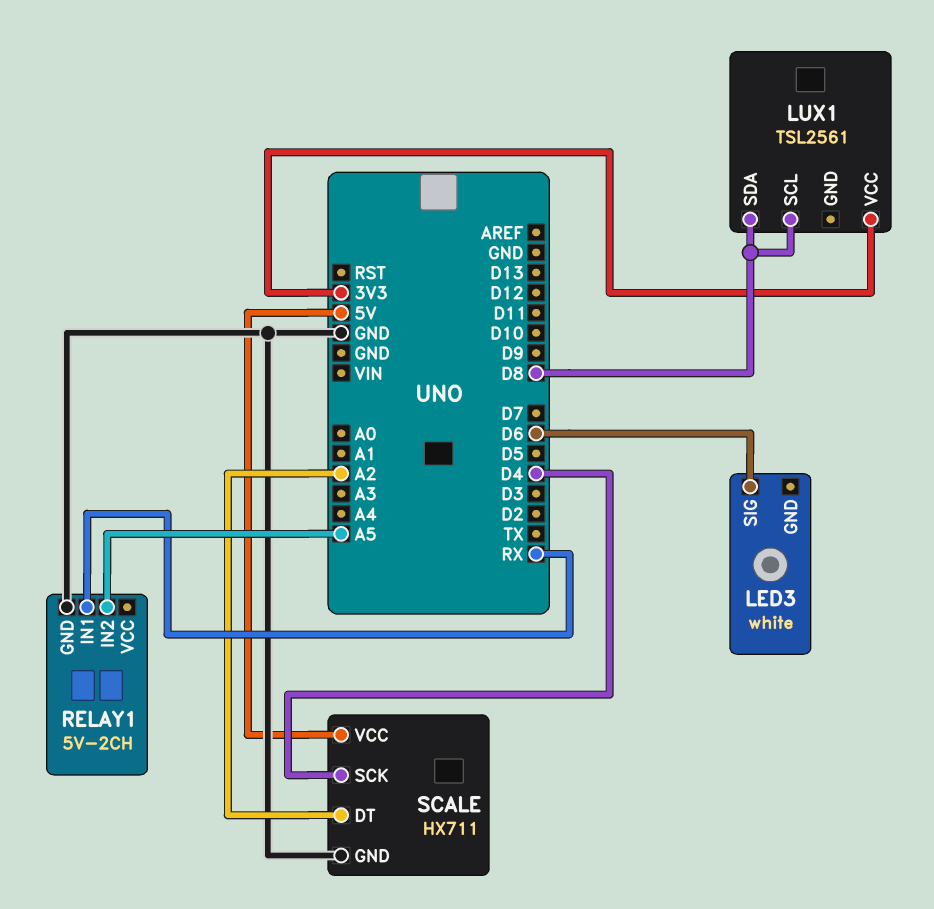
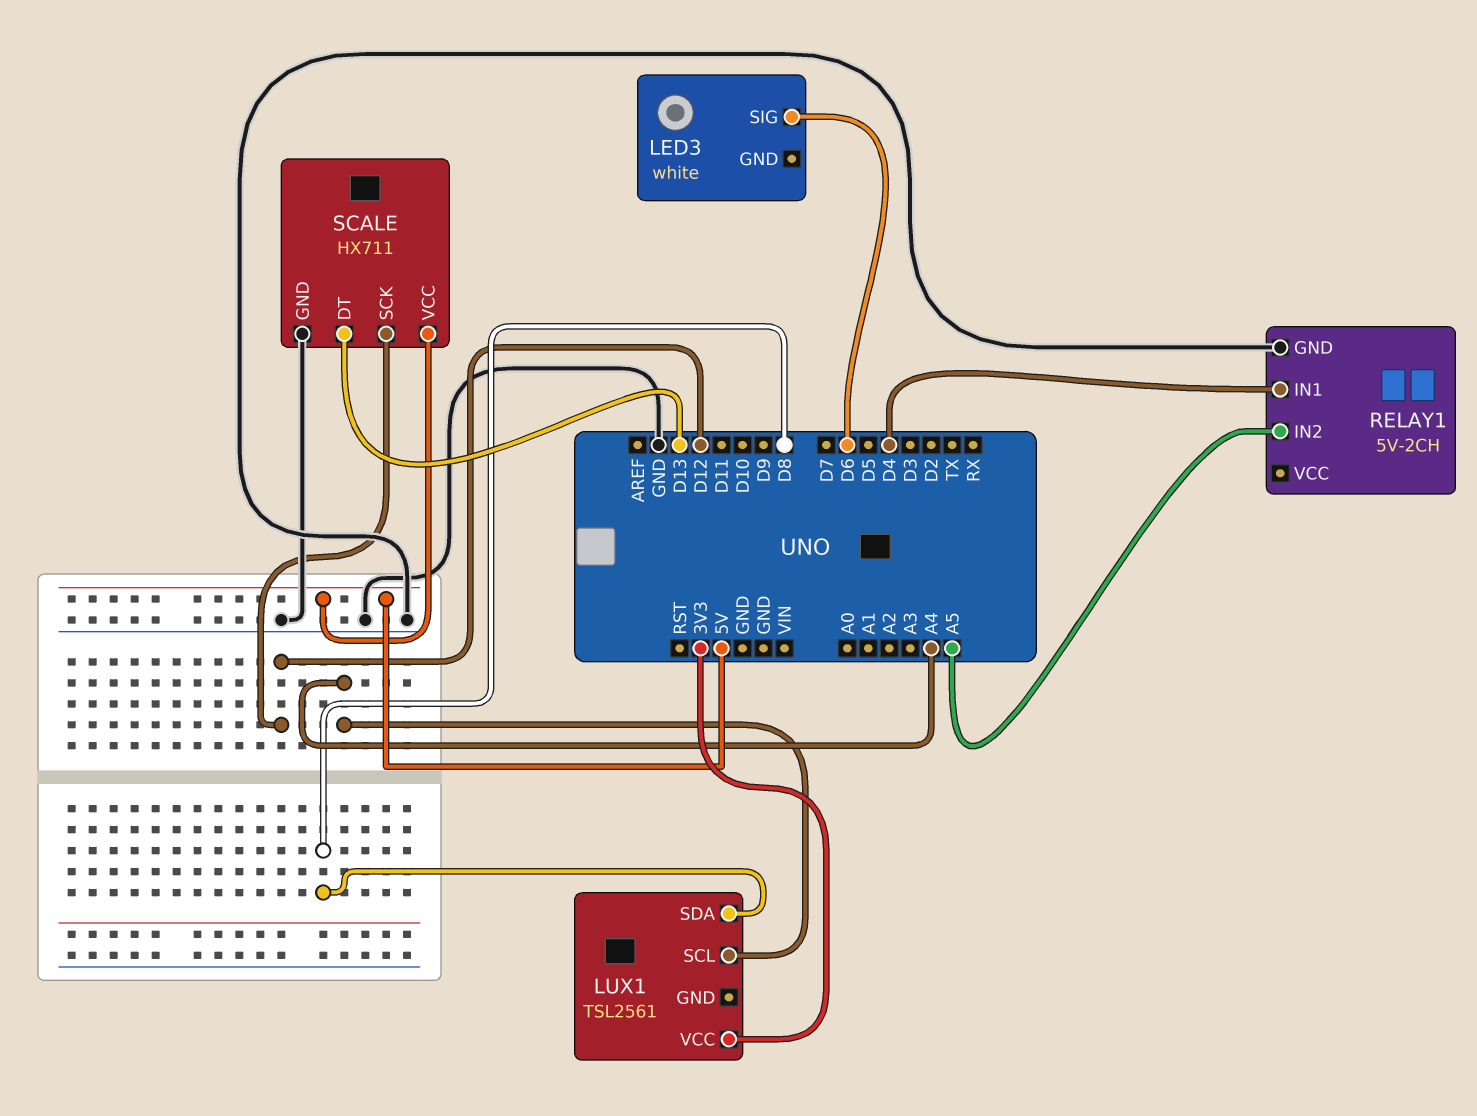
LUX1 pin SCL: D8 -> A4
RELAY1 pin IN1: RX -> D4
SCALE pin DT: A2 -> D13
SCALE pin SCK: D4 -> D12

